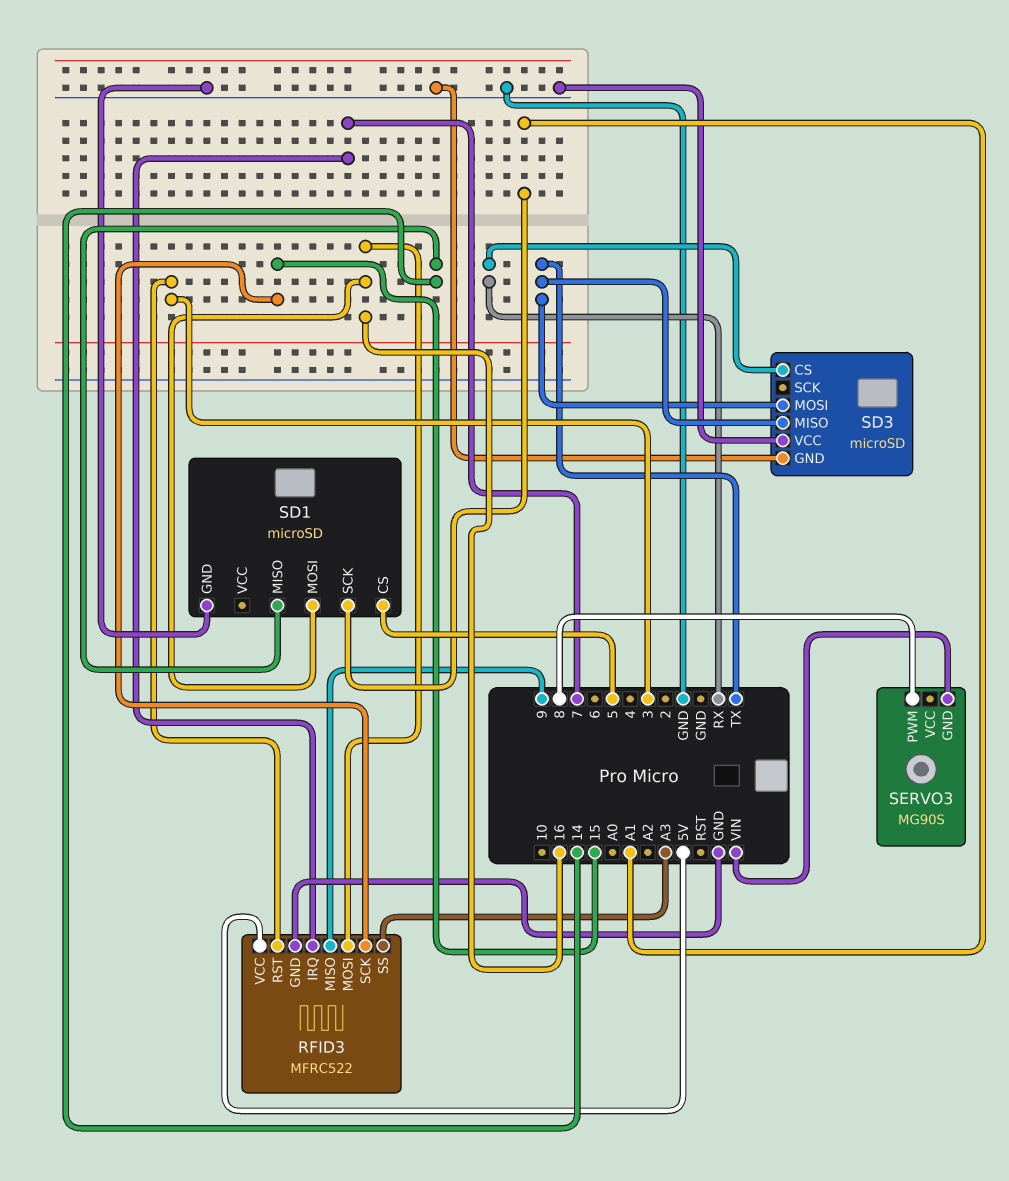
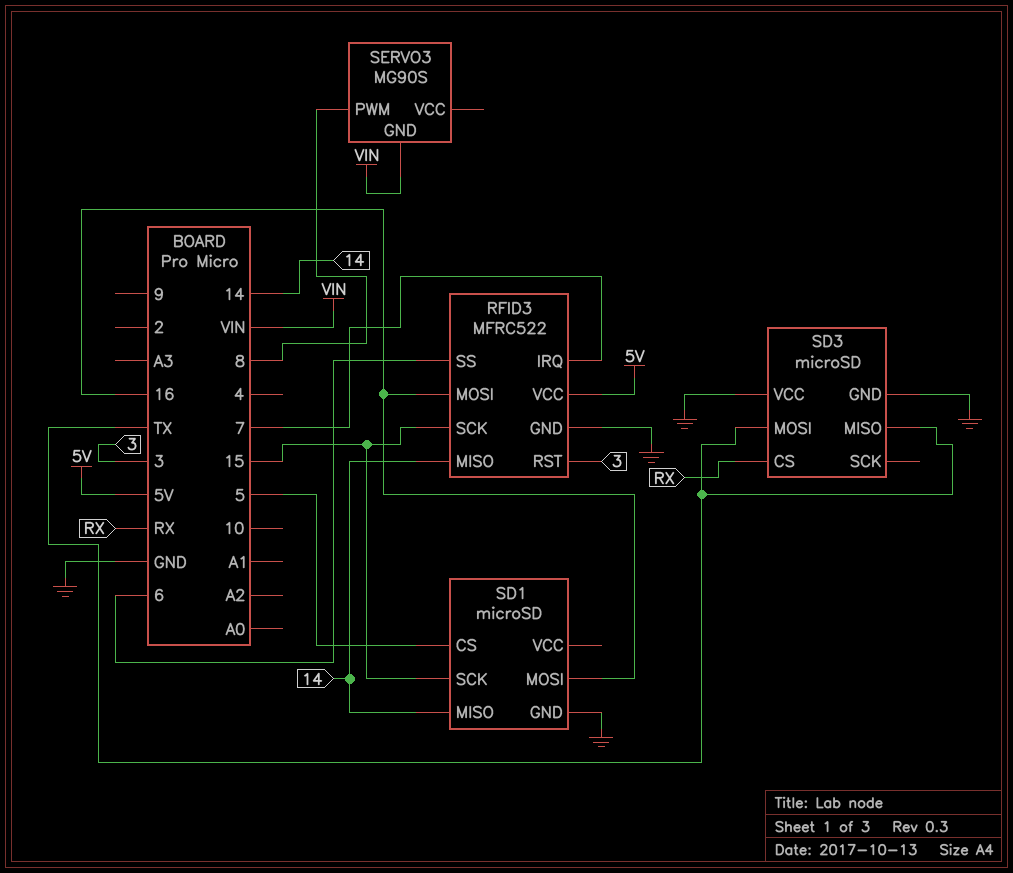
RFID3 pin MISO: 9 -> 14
RFID3 pin SS: A3 -> 6
SD1 pin SCK: A1 -> 15

